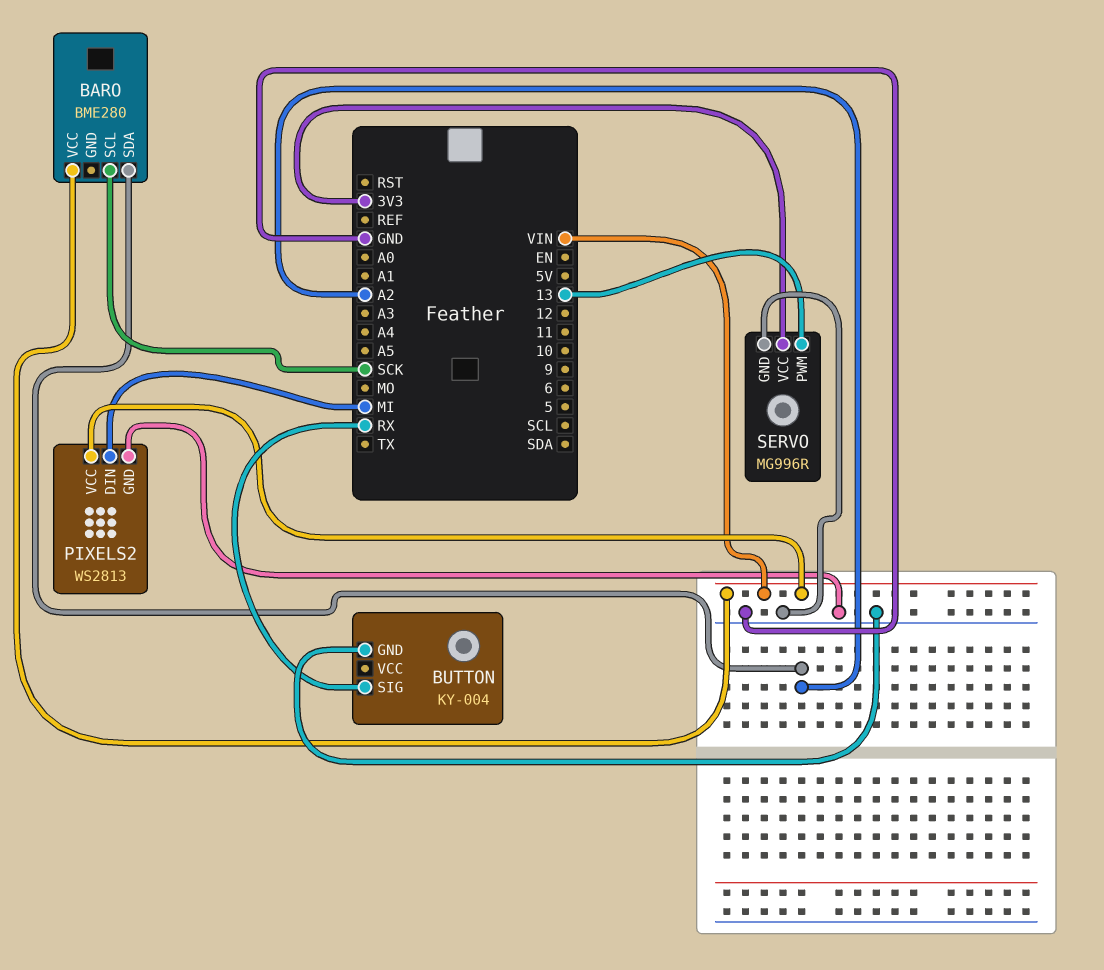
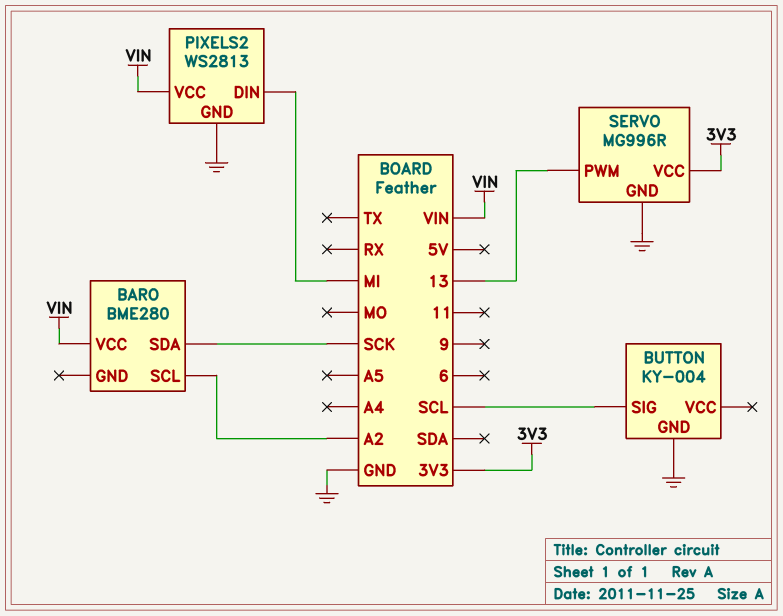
BARO pin SCL: SCK -> A2
BARO pin SDA: A2 -> SCK
BUTTON pin SIG: RX -> SCL

